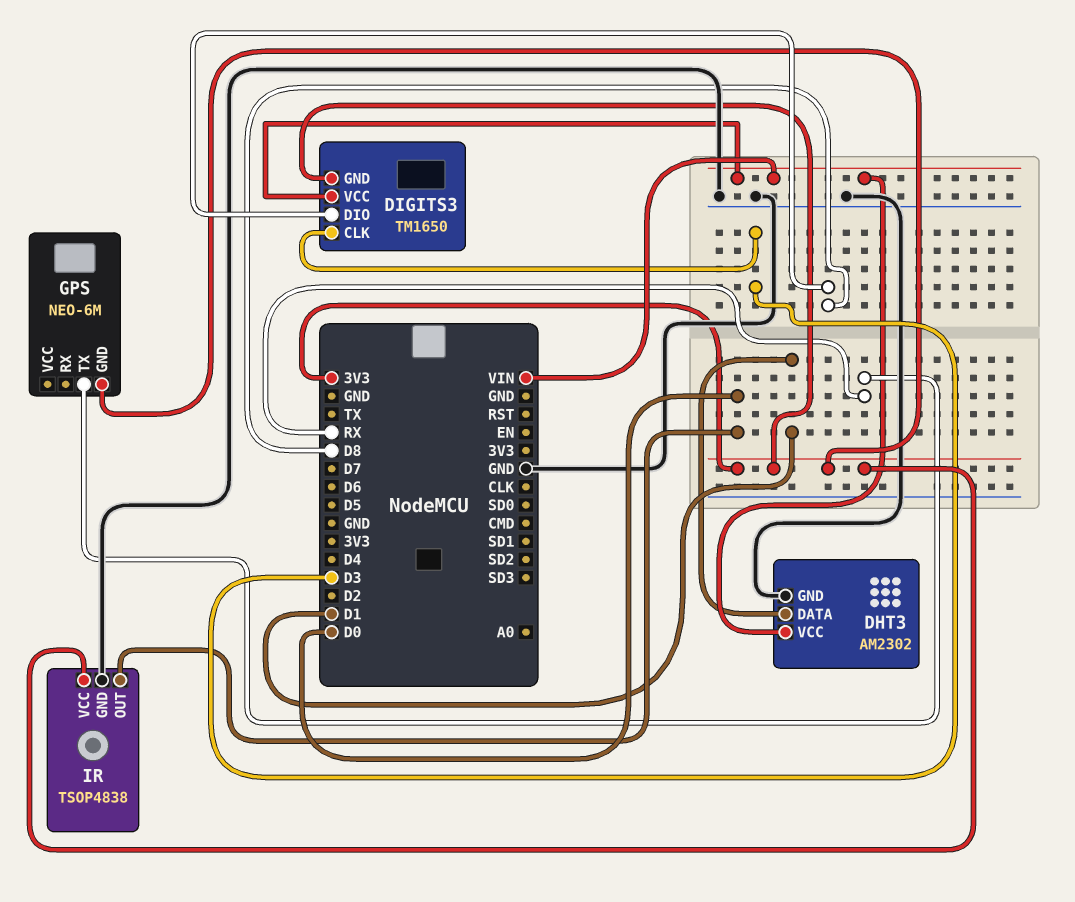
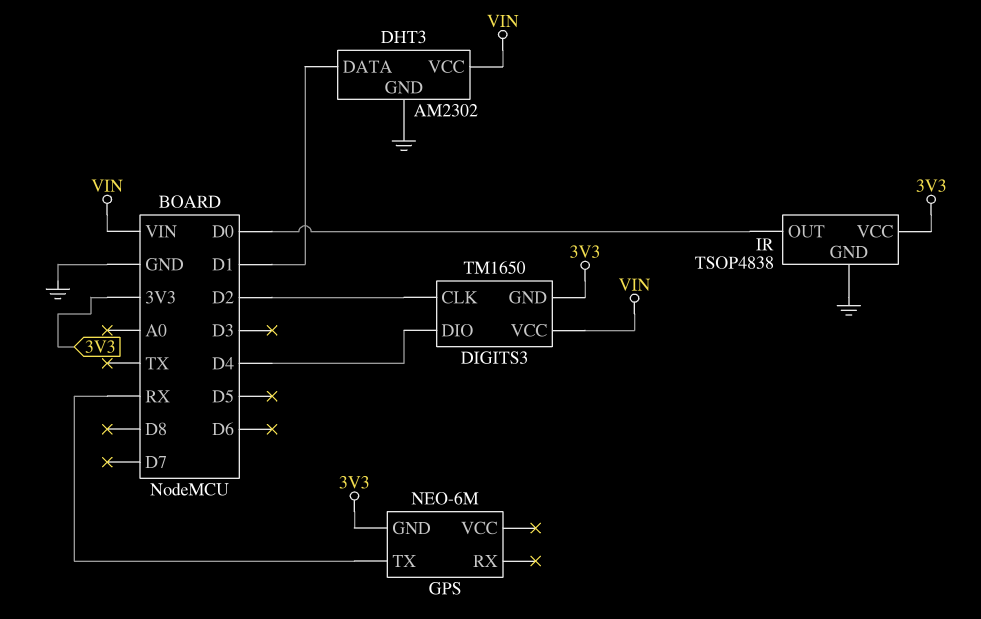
DIGITS3 pin CLK: D3 -> D2
DIGITS3 pin DIO: D8 -> D4

